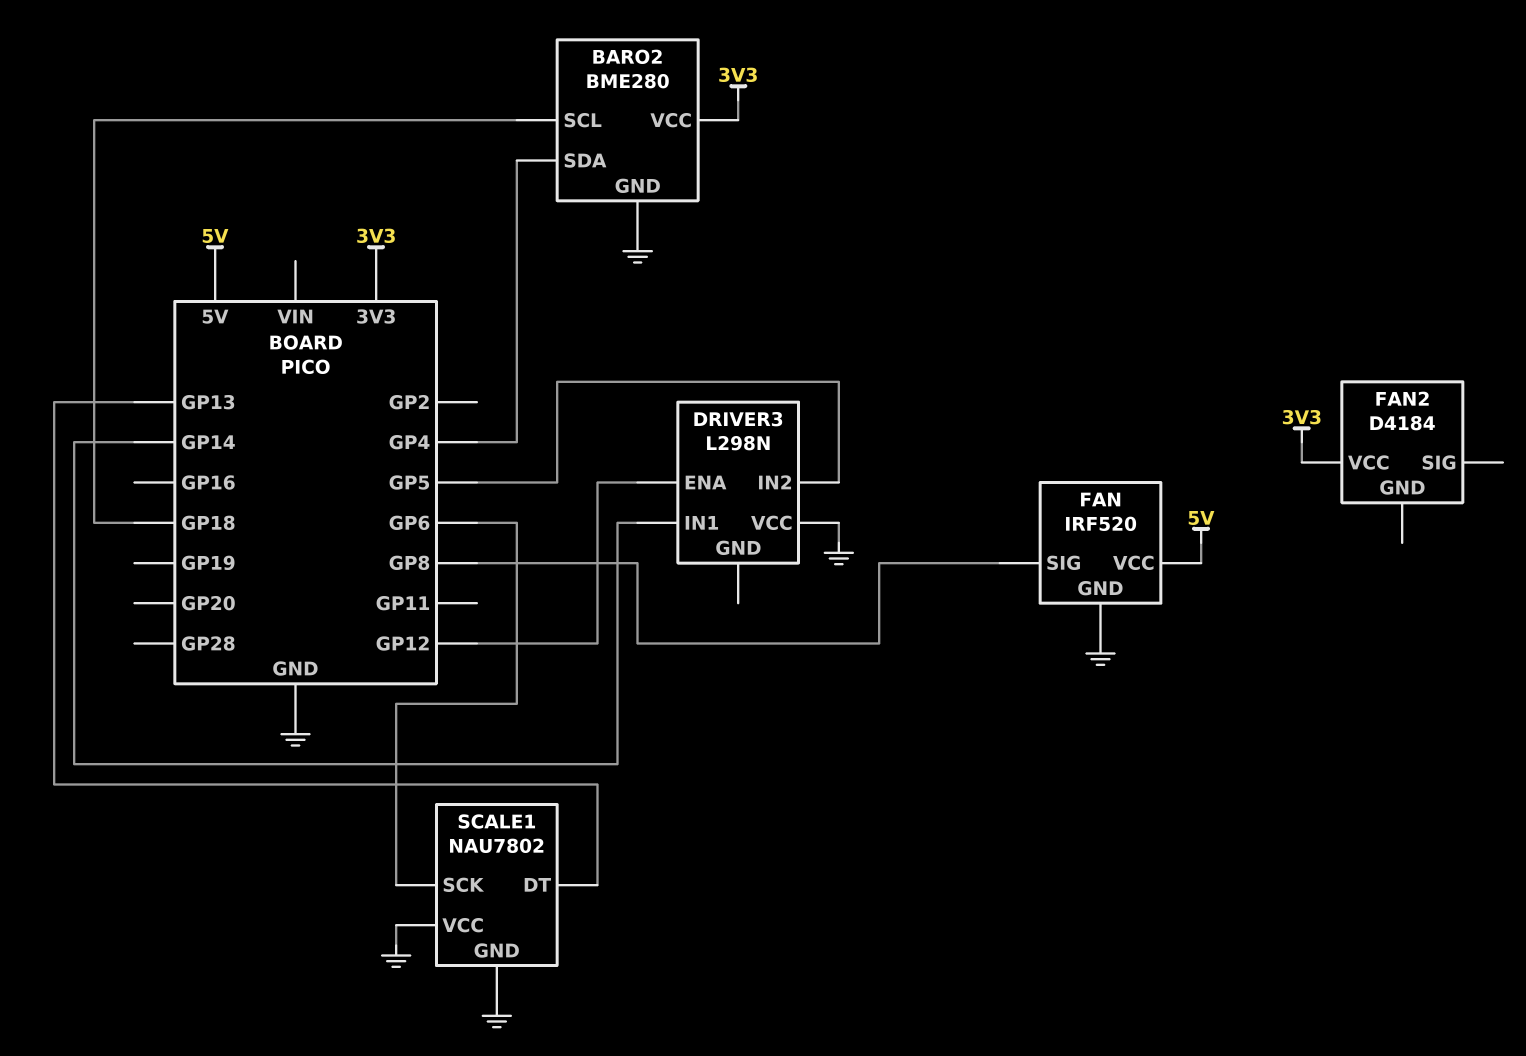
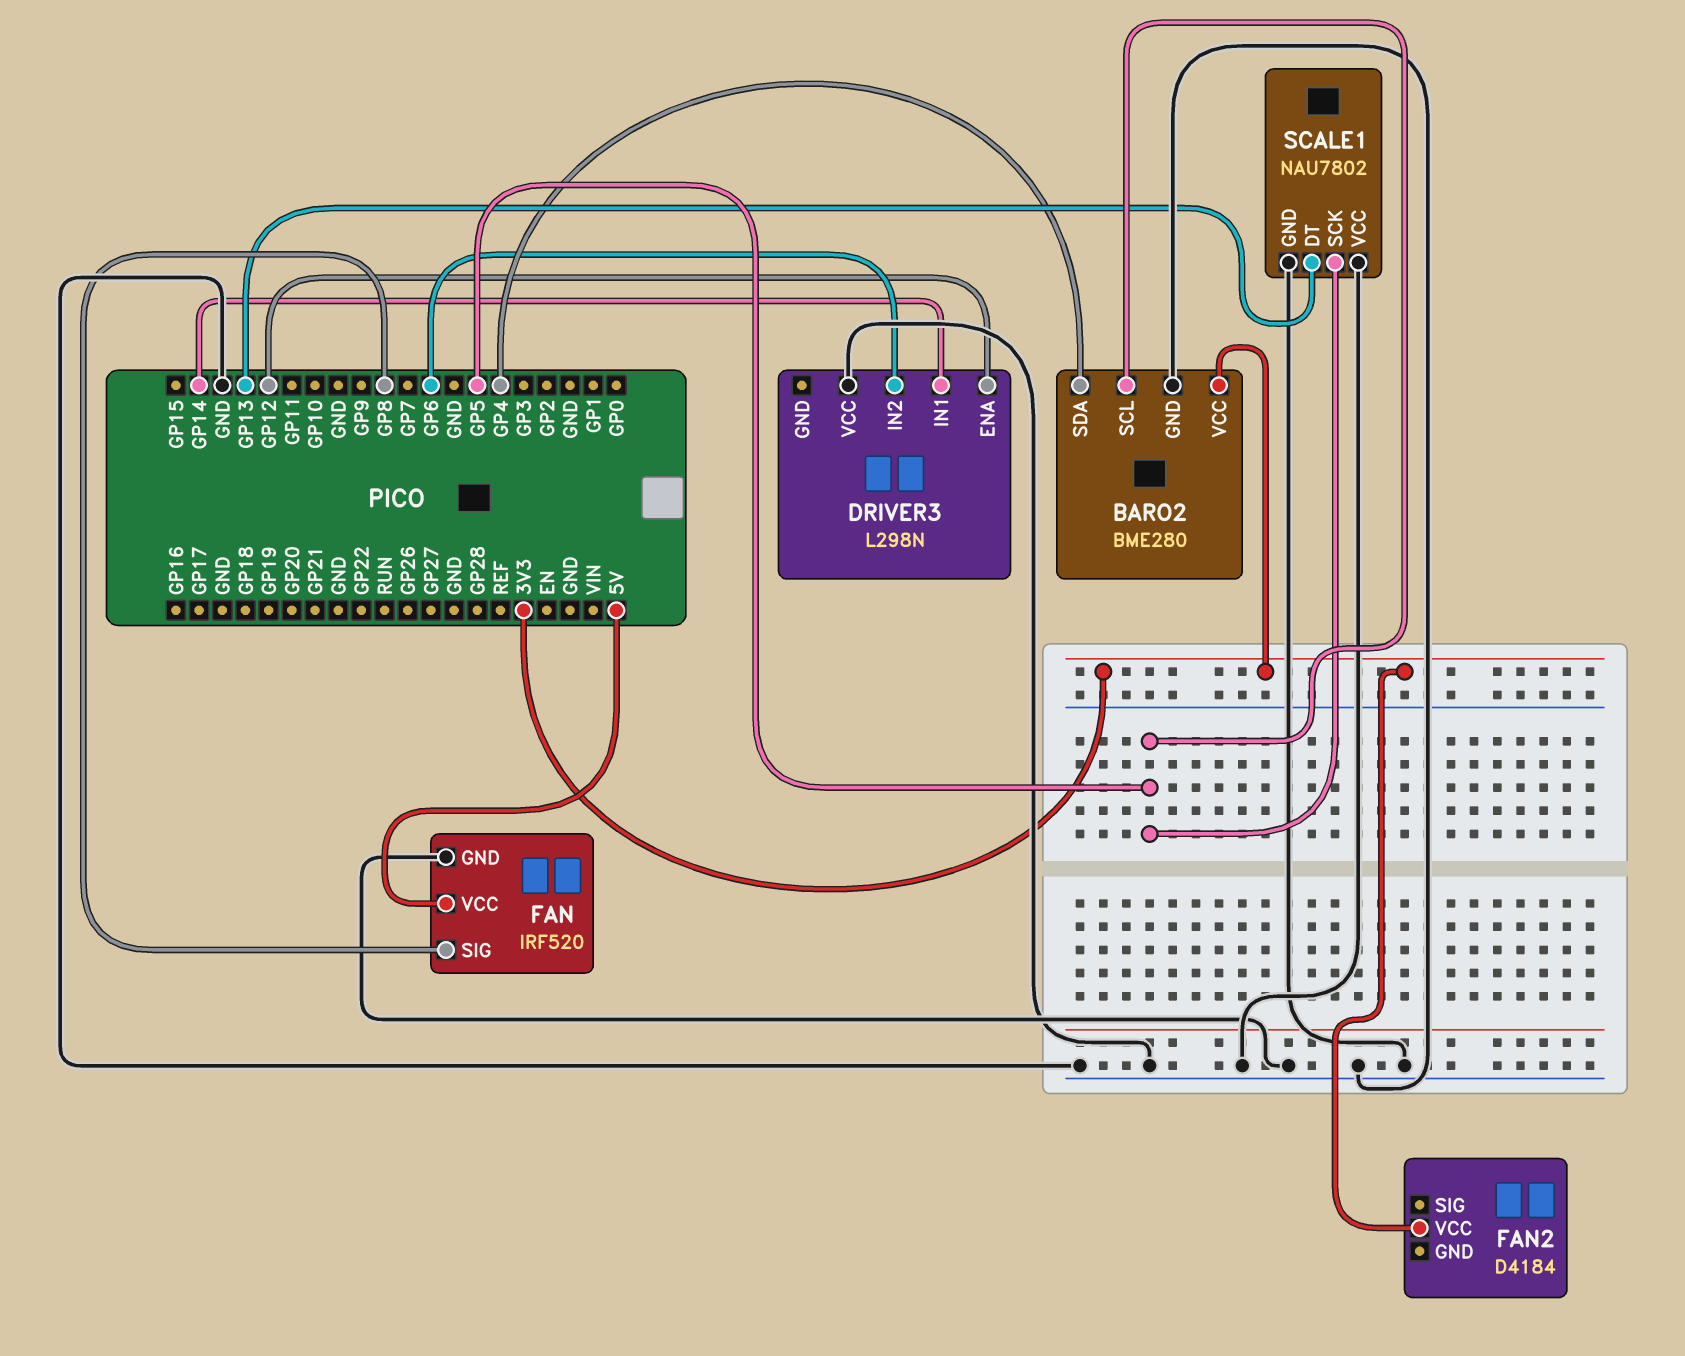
BARO2 pin SCL: GP18 -> GP5
DRIVER3 pin IN2: GP5 -> GP6
SCALE1 pin SCK: GP6 -> GP5

